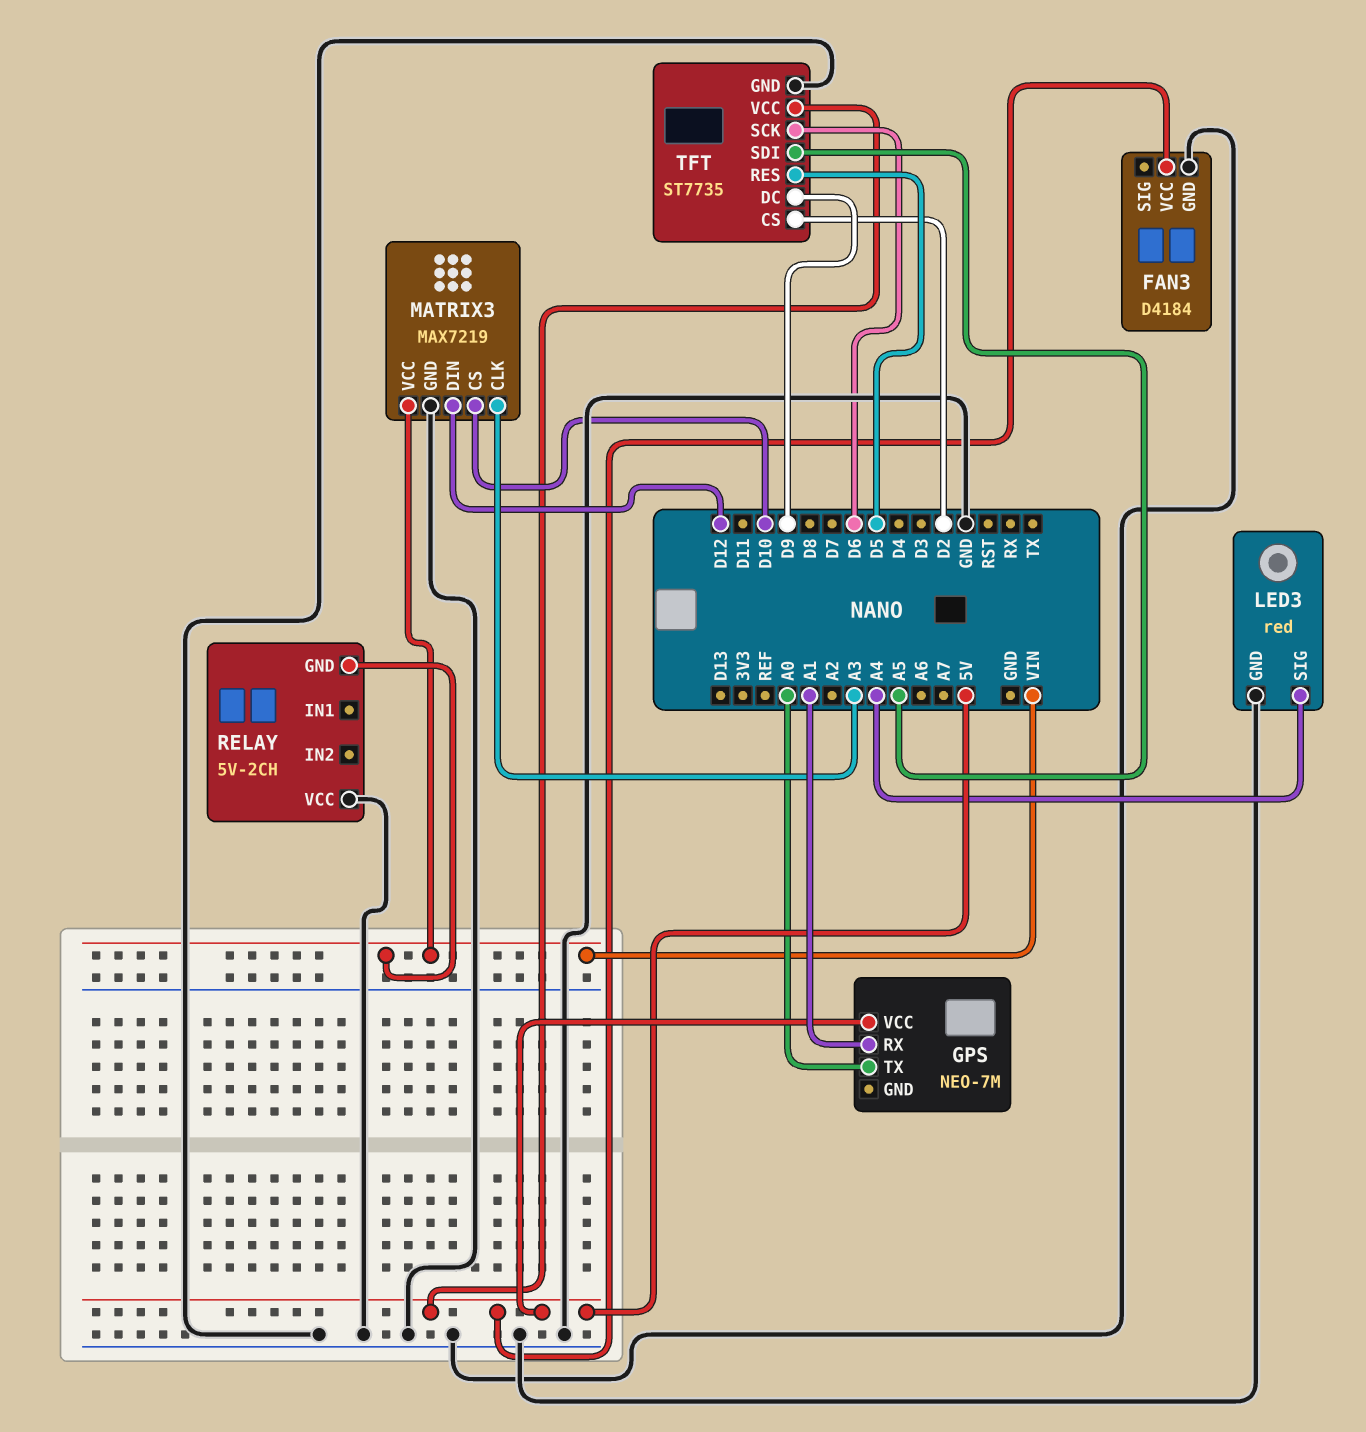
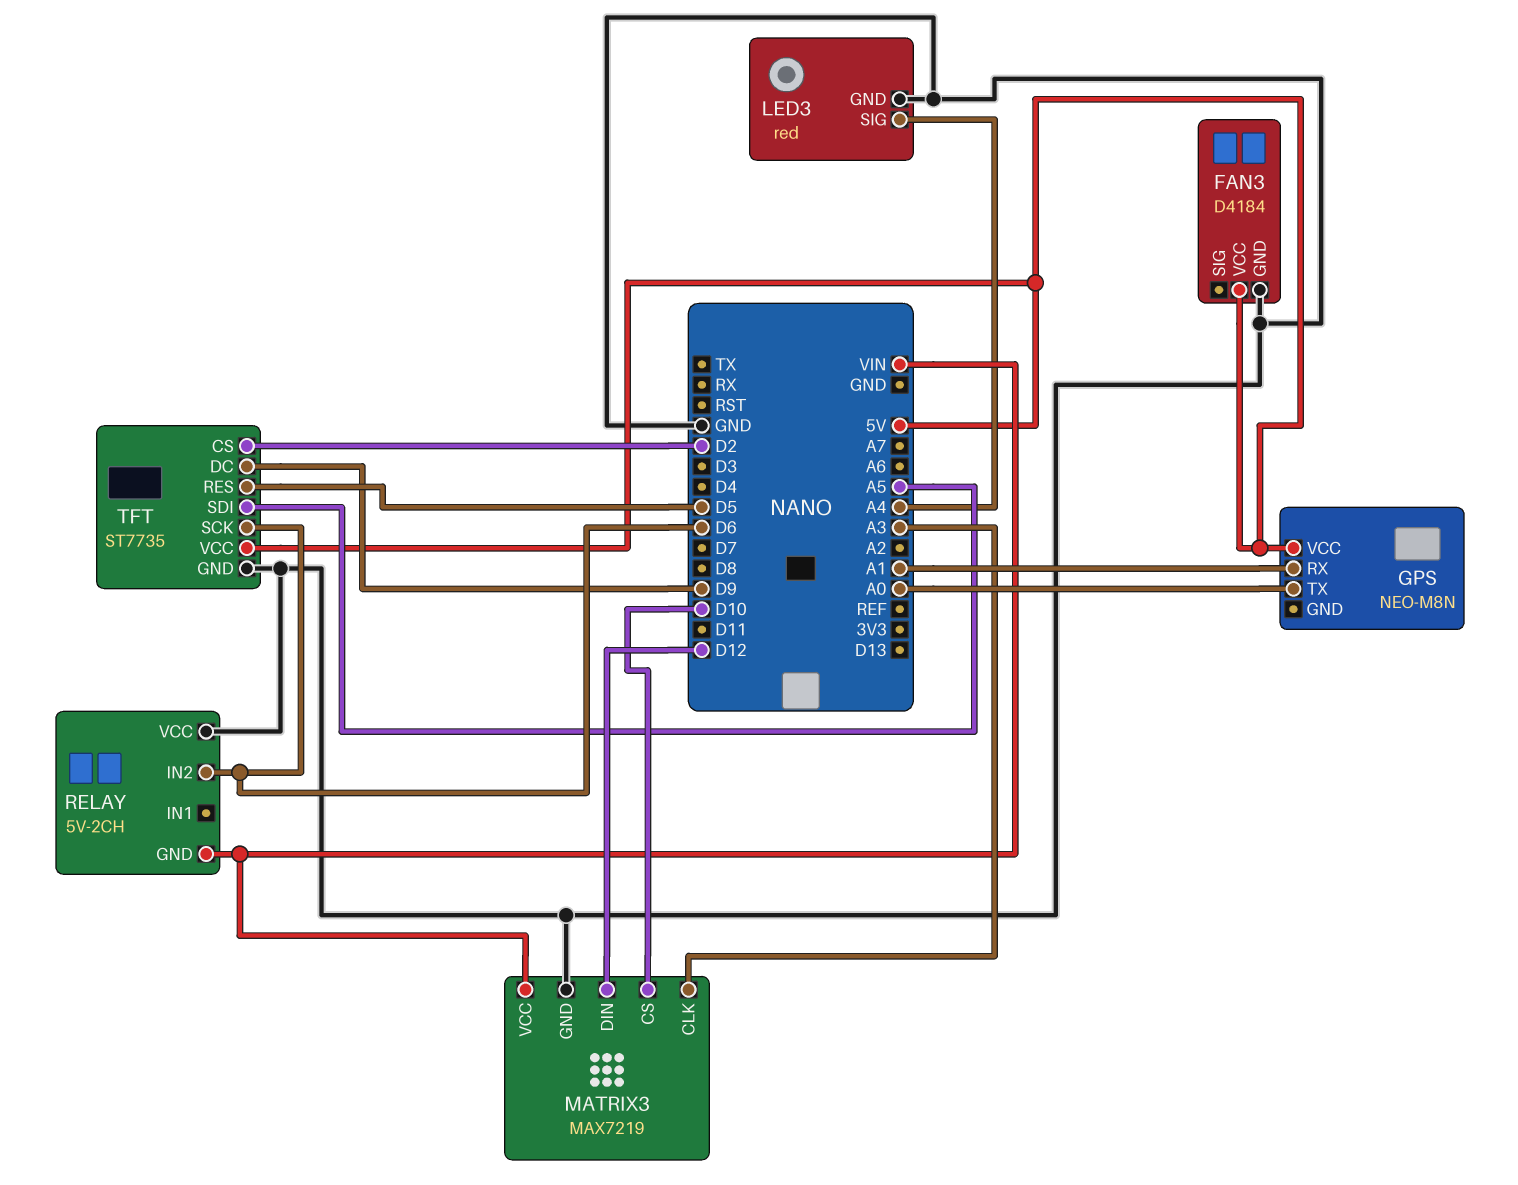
GPS: NEO-7M -> NEO-M8N
RELAY pin IN2: none -> D6

